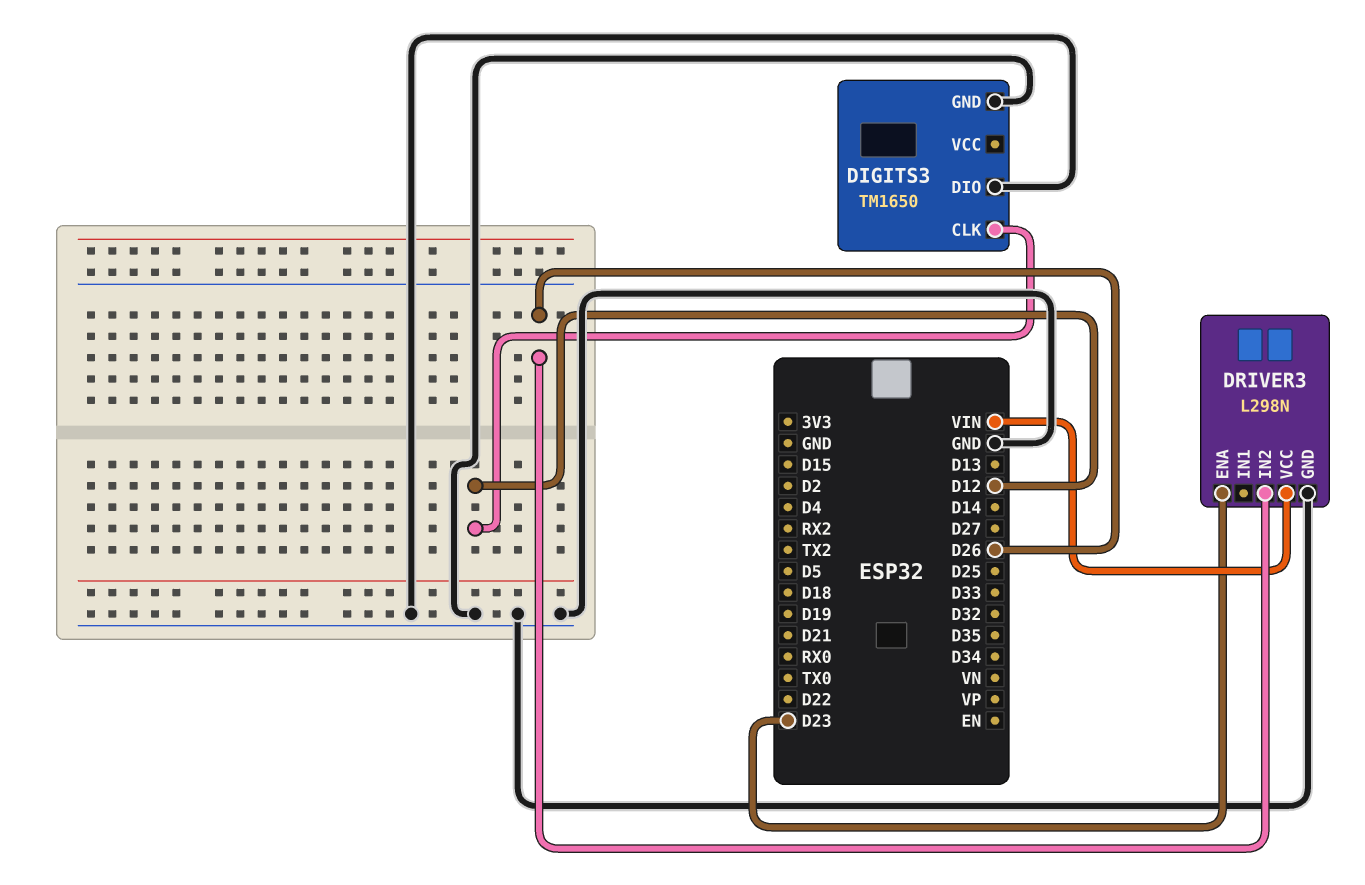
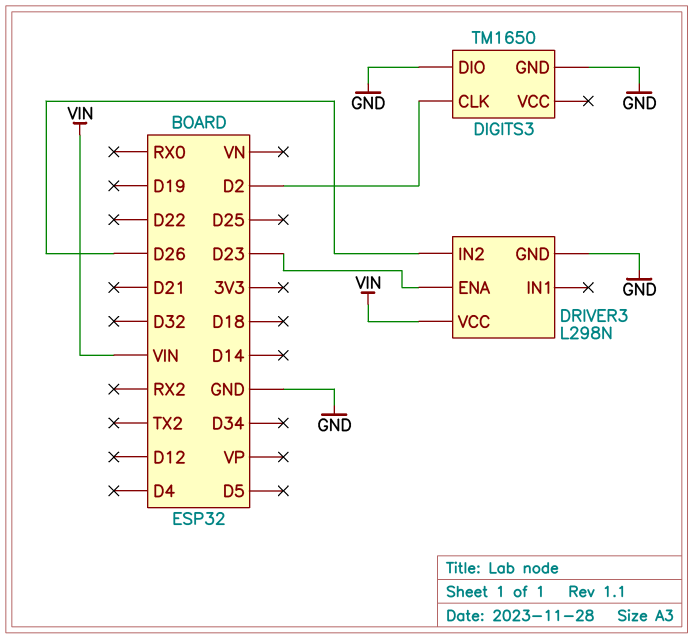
DIGITS3 pin CLK: D12 -> D2

